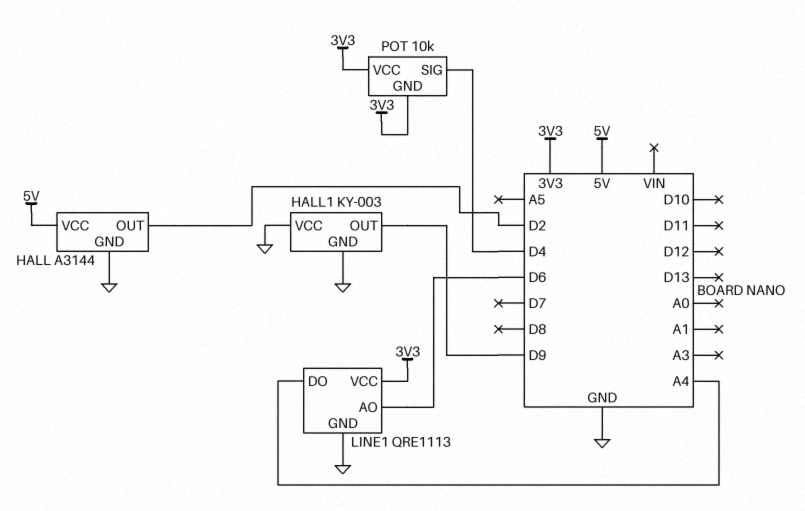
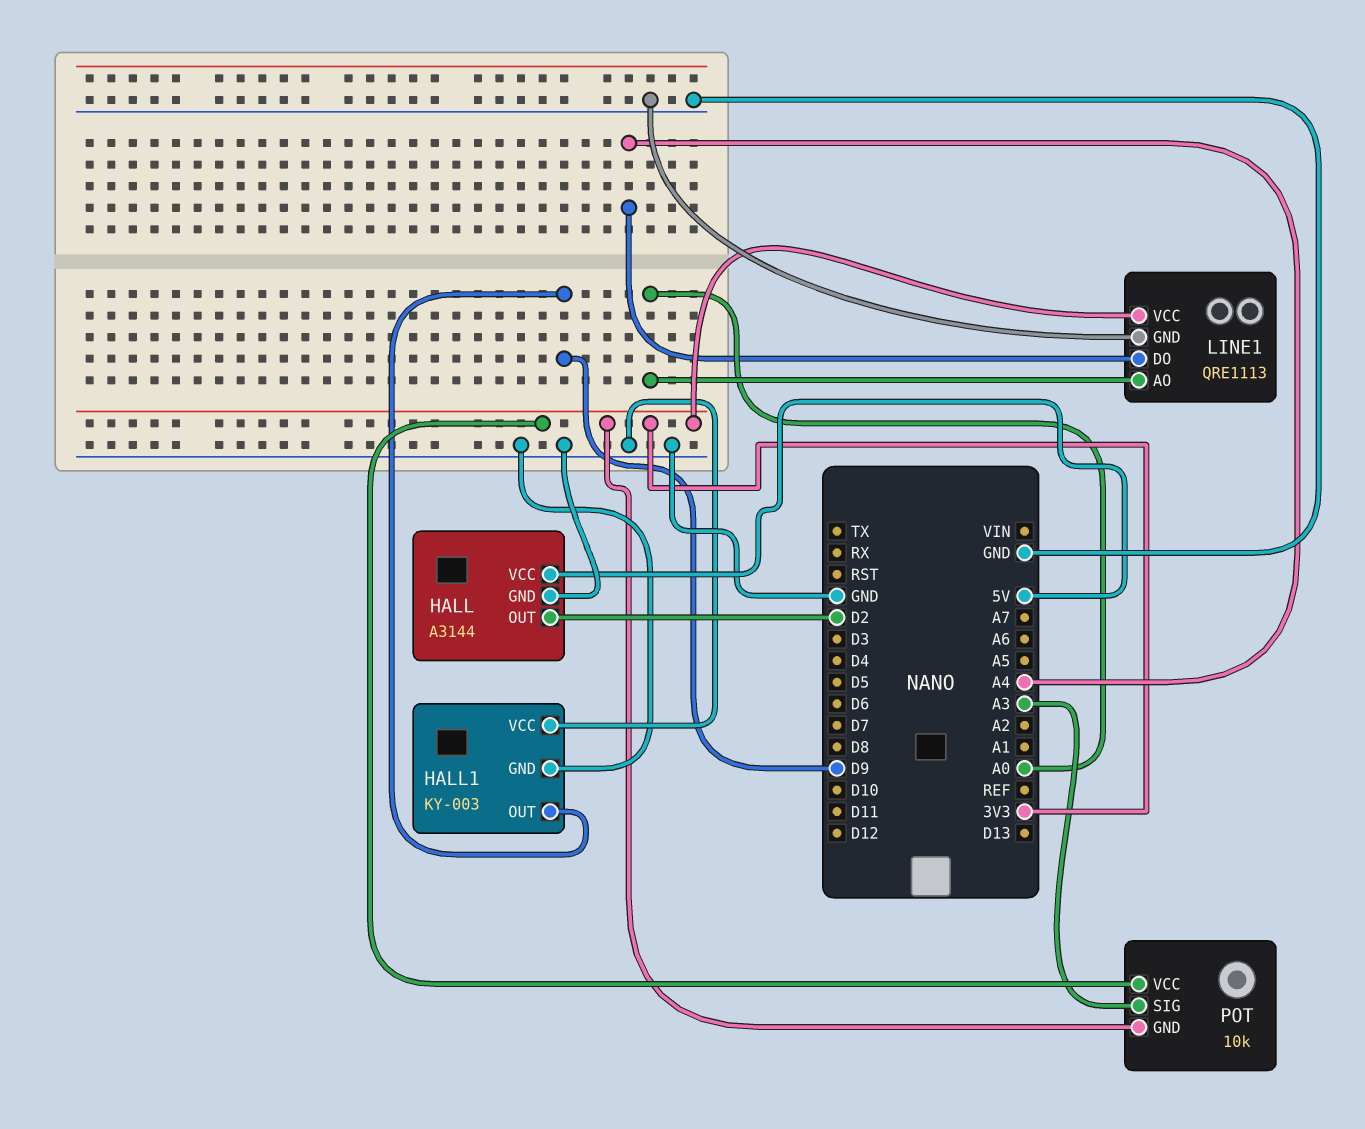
LINE1 pin AO: D6 -> A0
POT pin SIG: D4 -> A3

